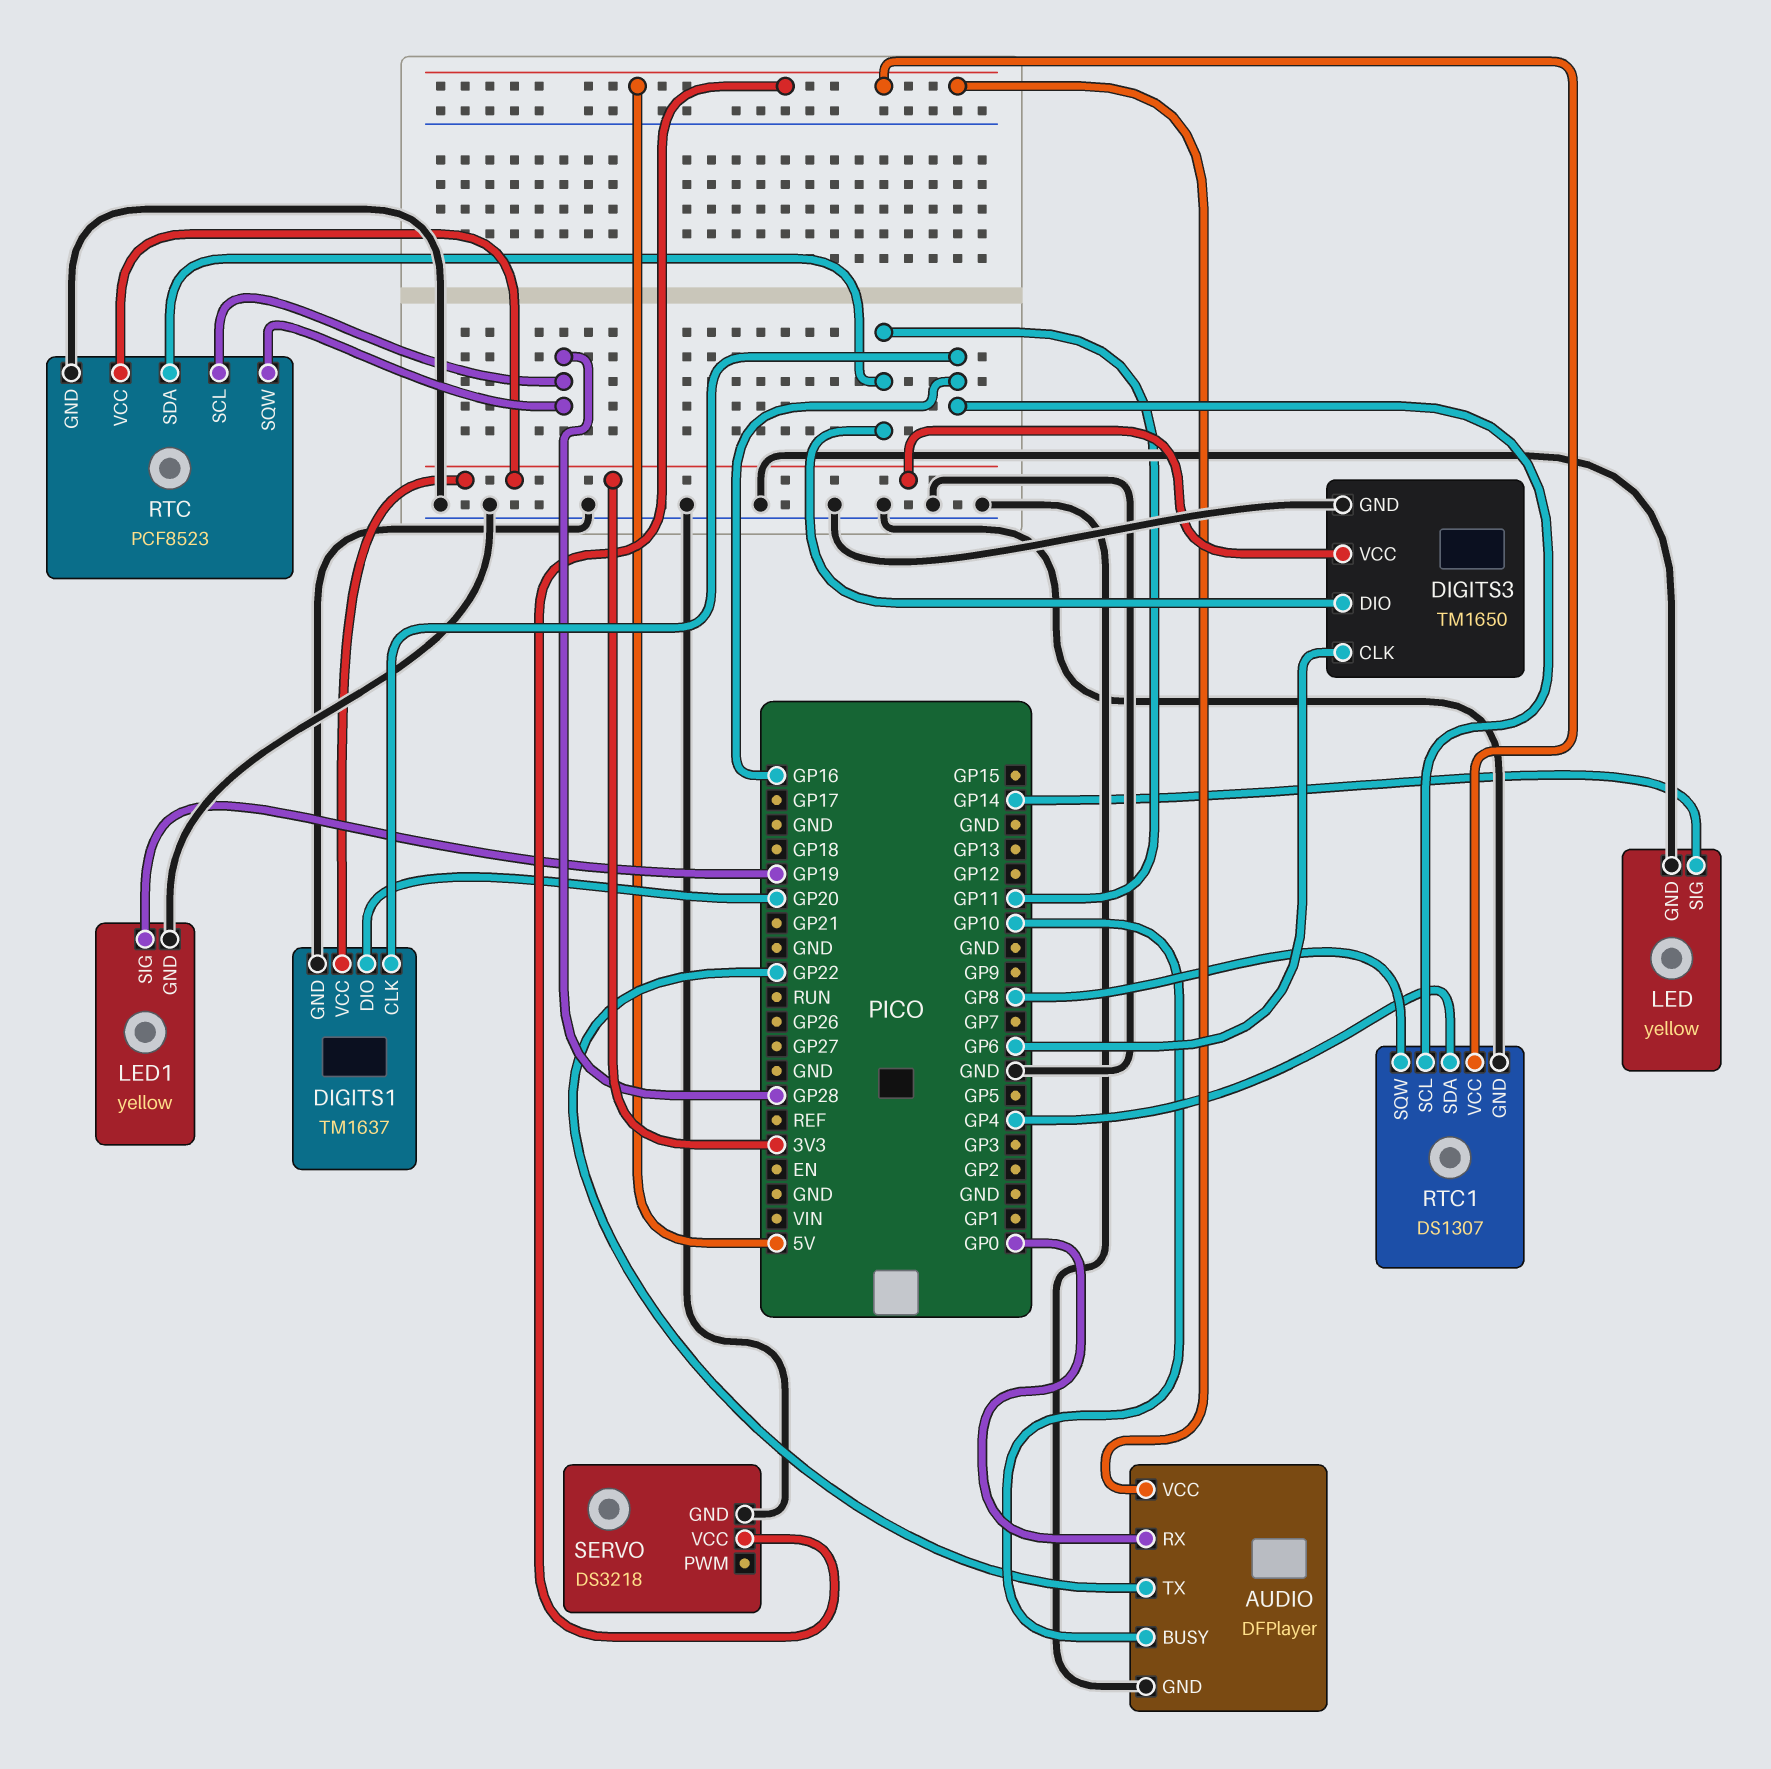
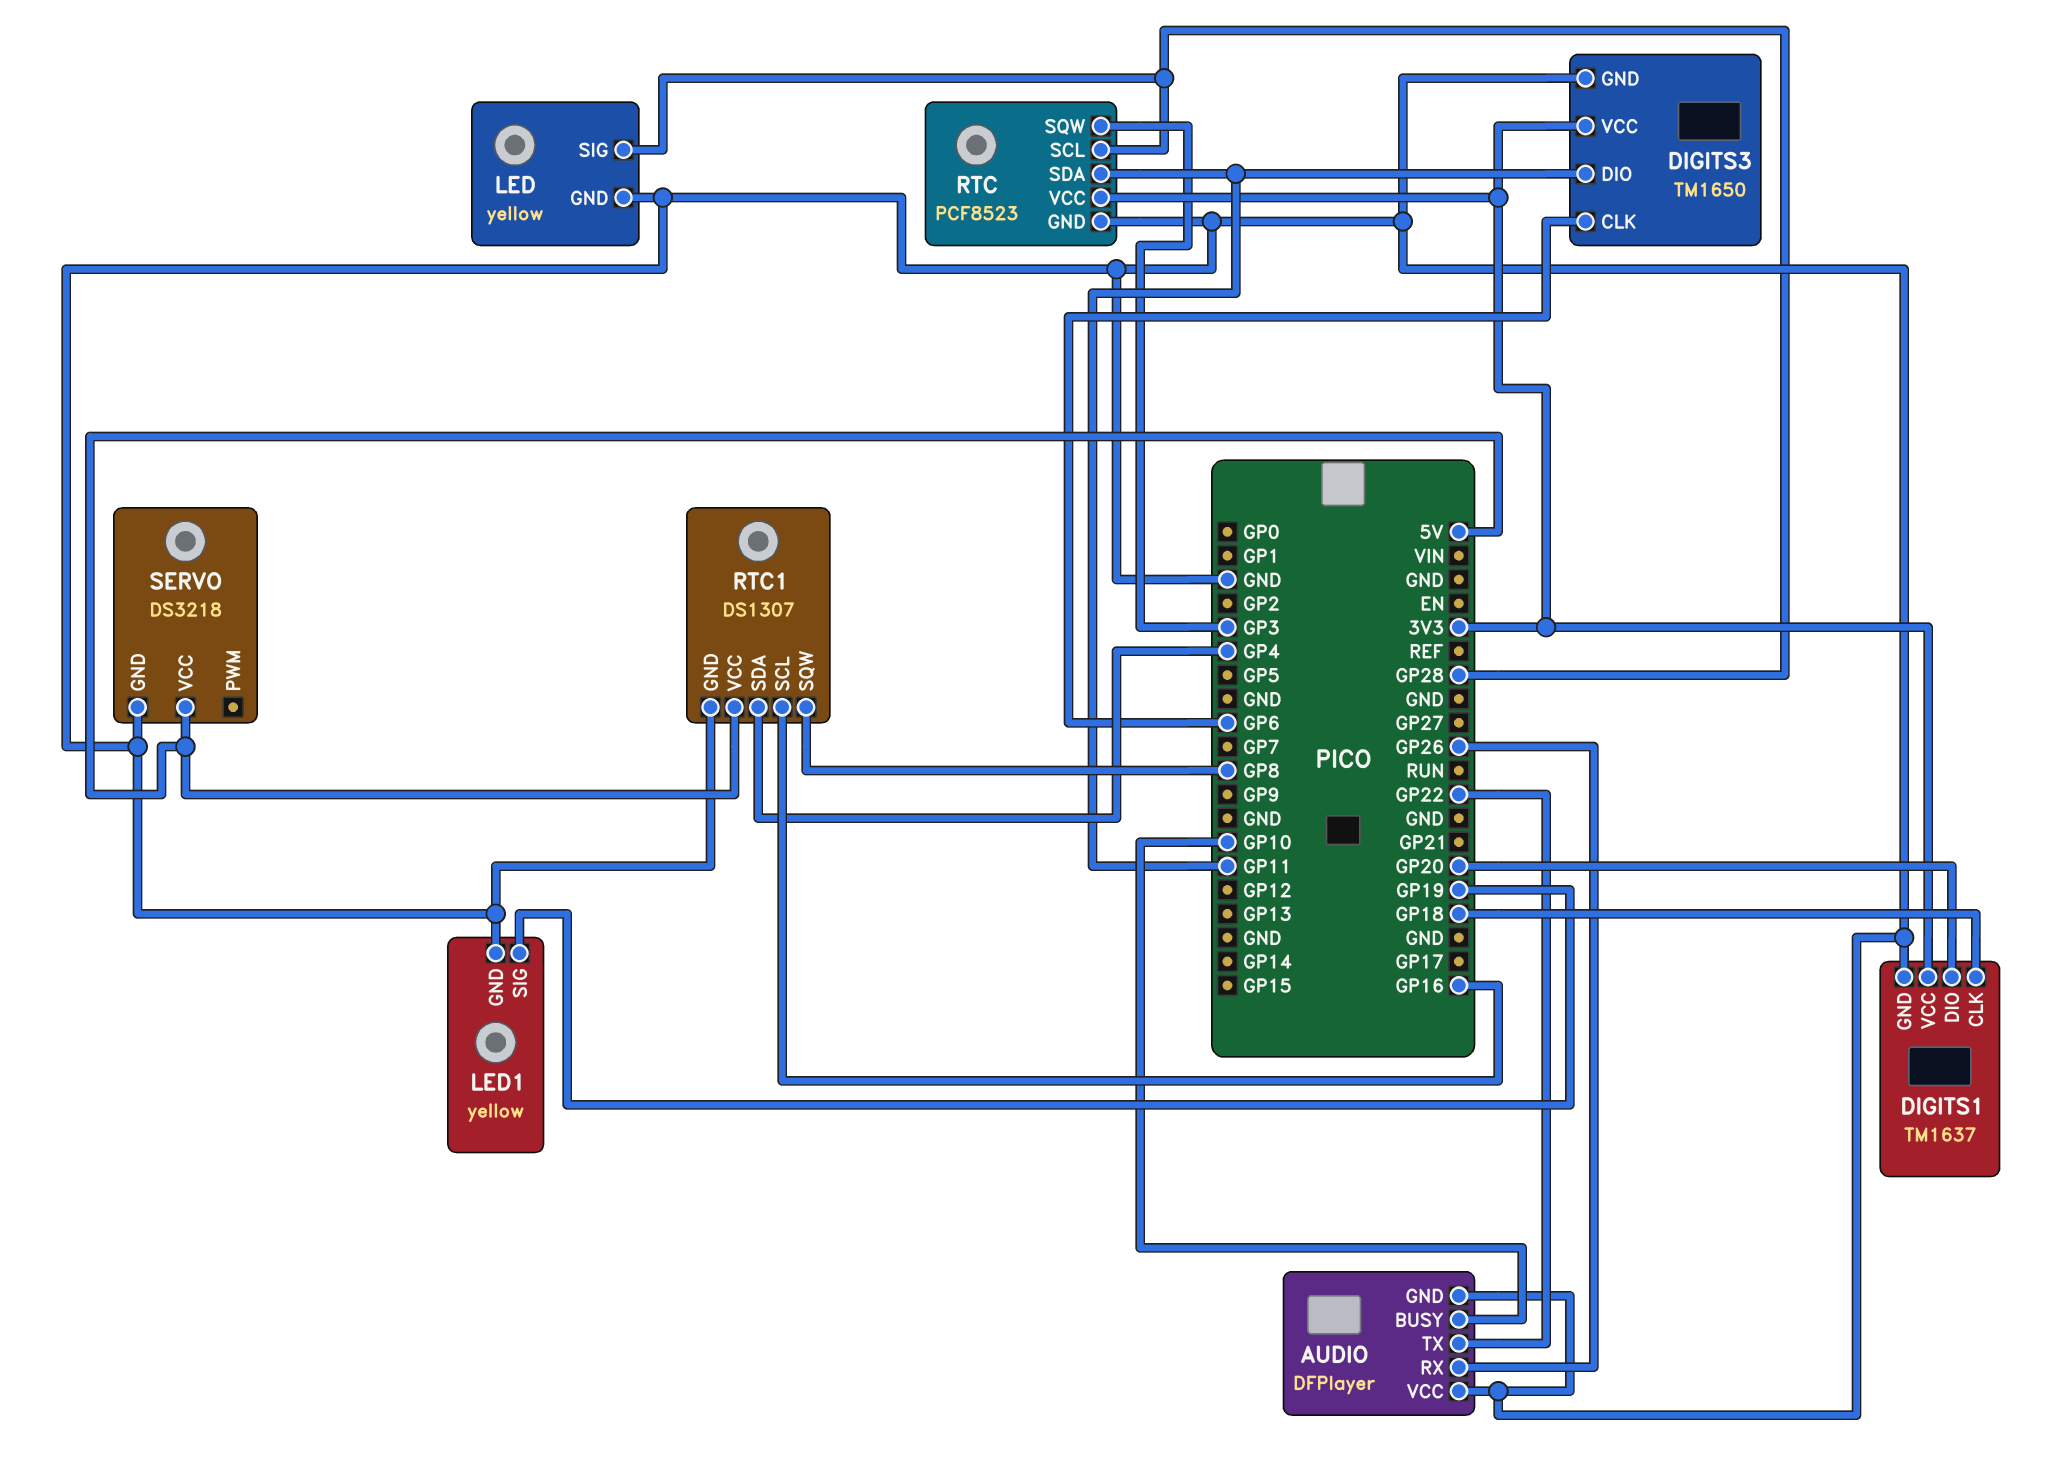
AUDIO pin RX: GP0 -> GP26
AUDIO pin VCC: 5V -> GND
DIGITS1 pin CLK: GP16 -> GP18
LED pin SIG: GP14 -> GP28
RTC pin SQW: GP28 -> GP3

